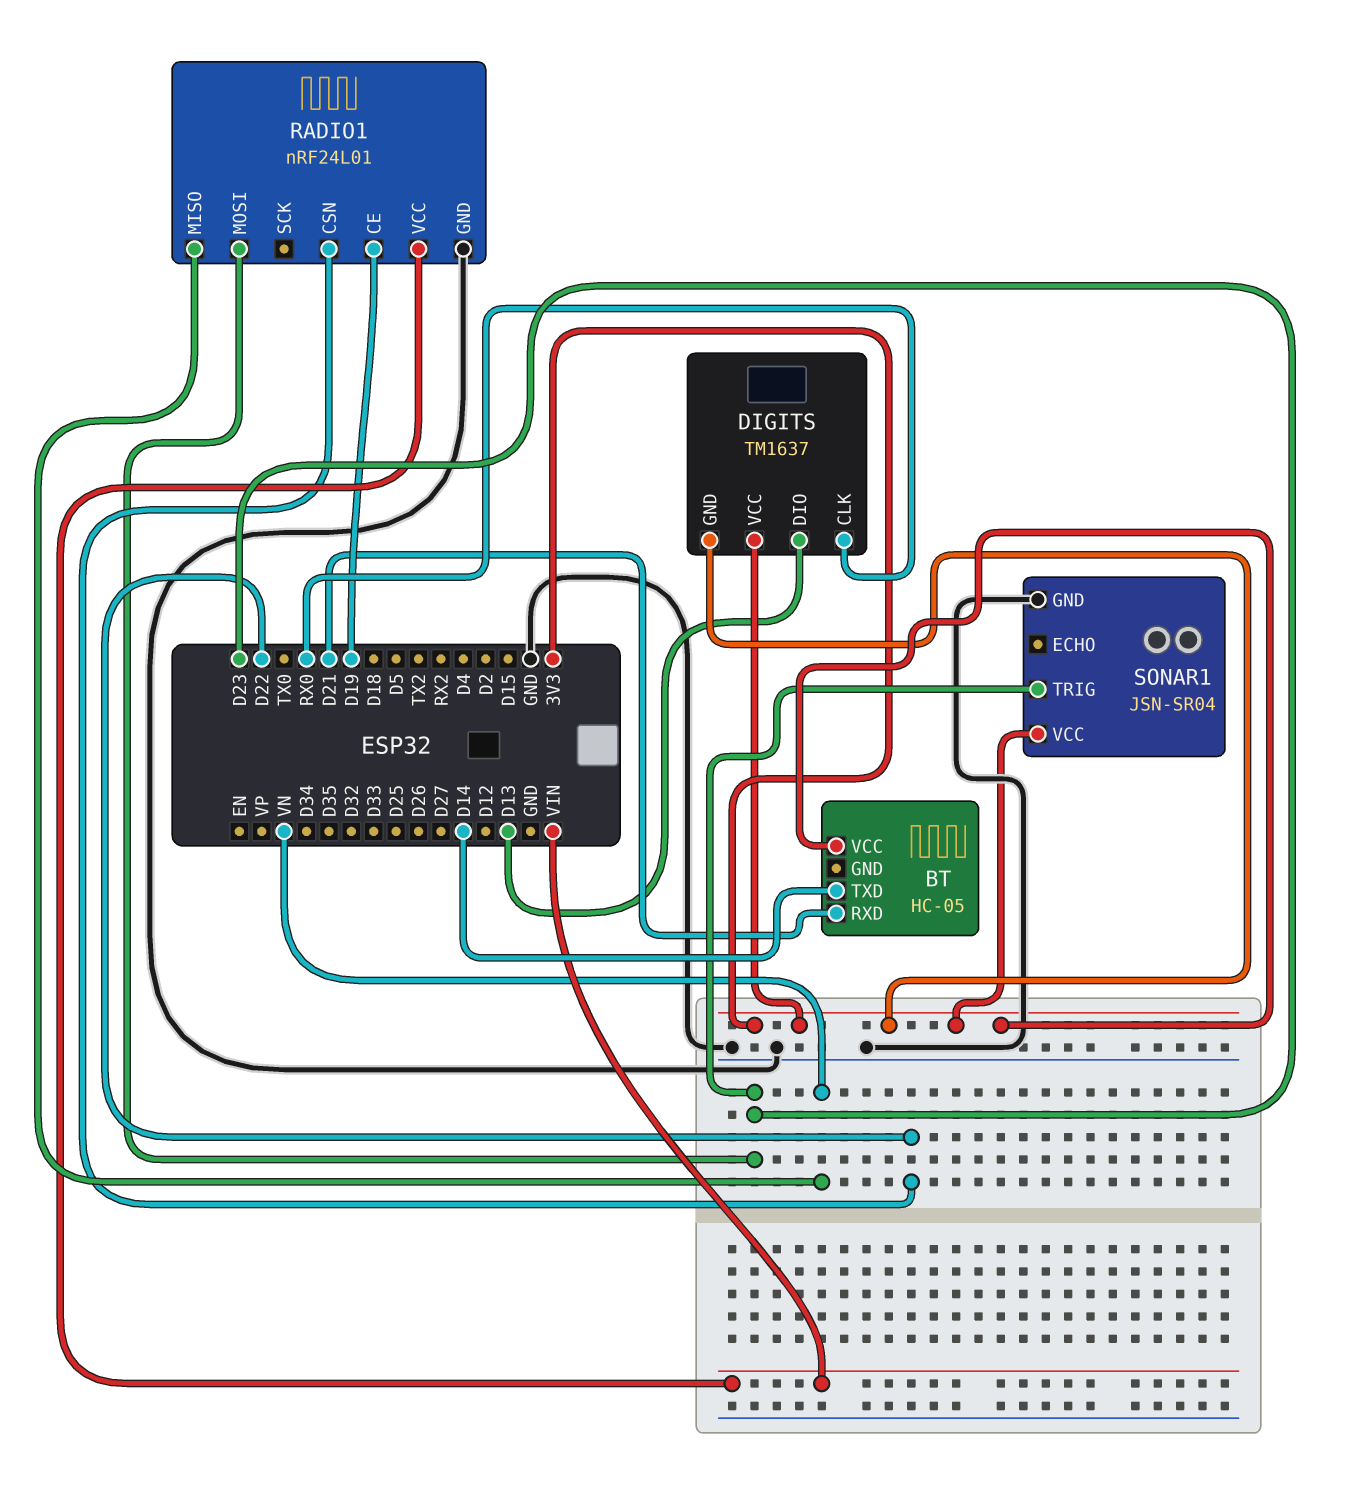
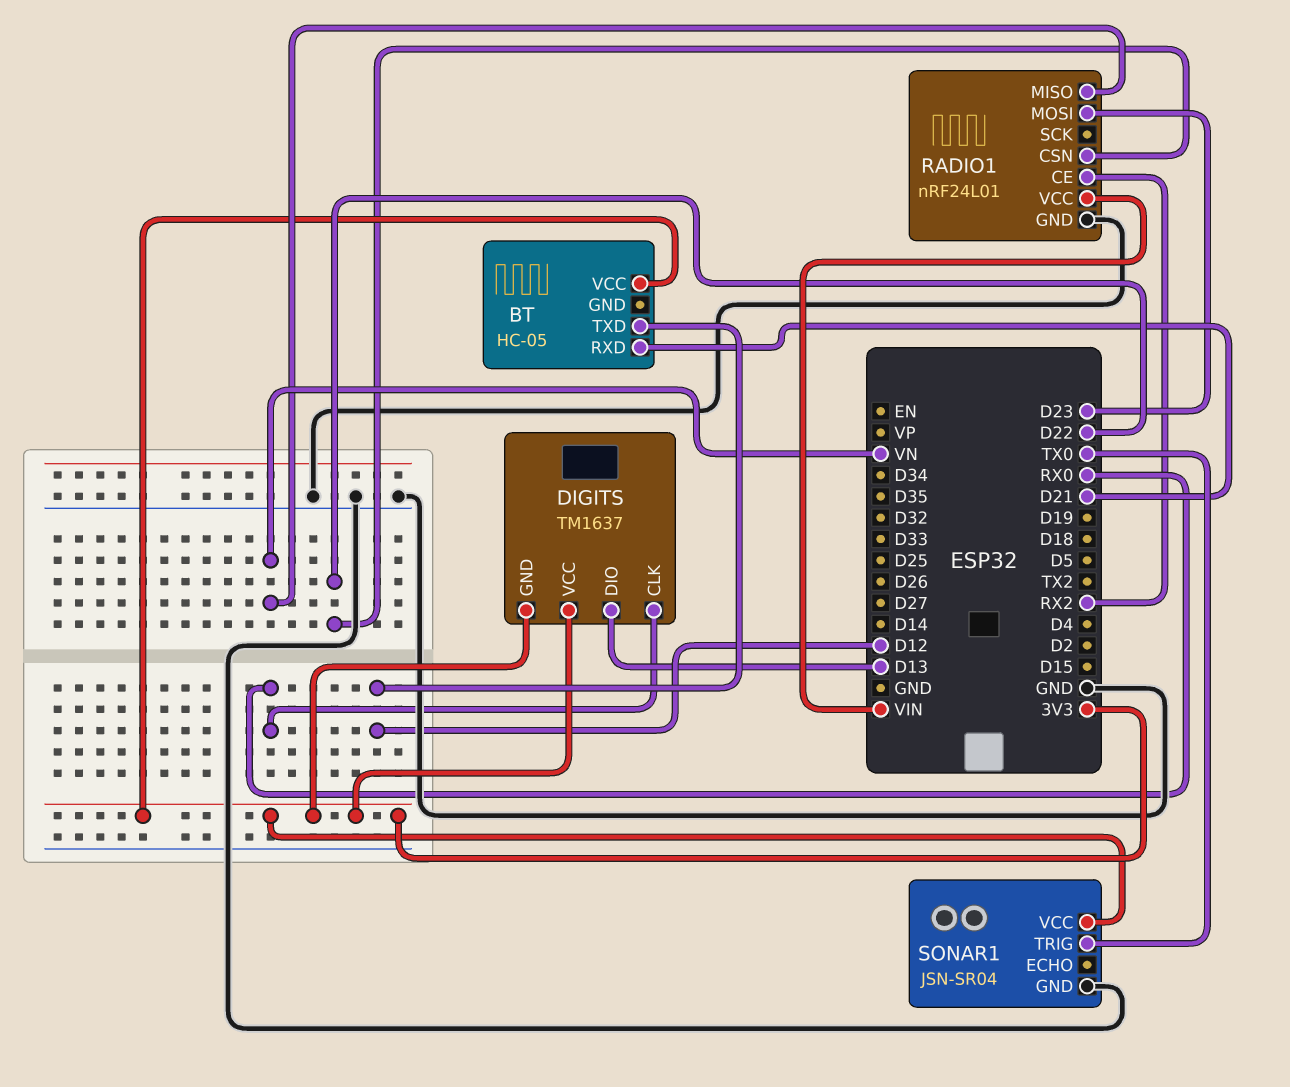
BT pin TXD: D14 -> D12
RADIO1 pin CE: D19 -> RX2
SONAR1 pin TRIG: D23 -> TX0

